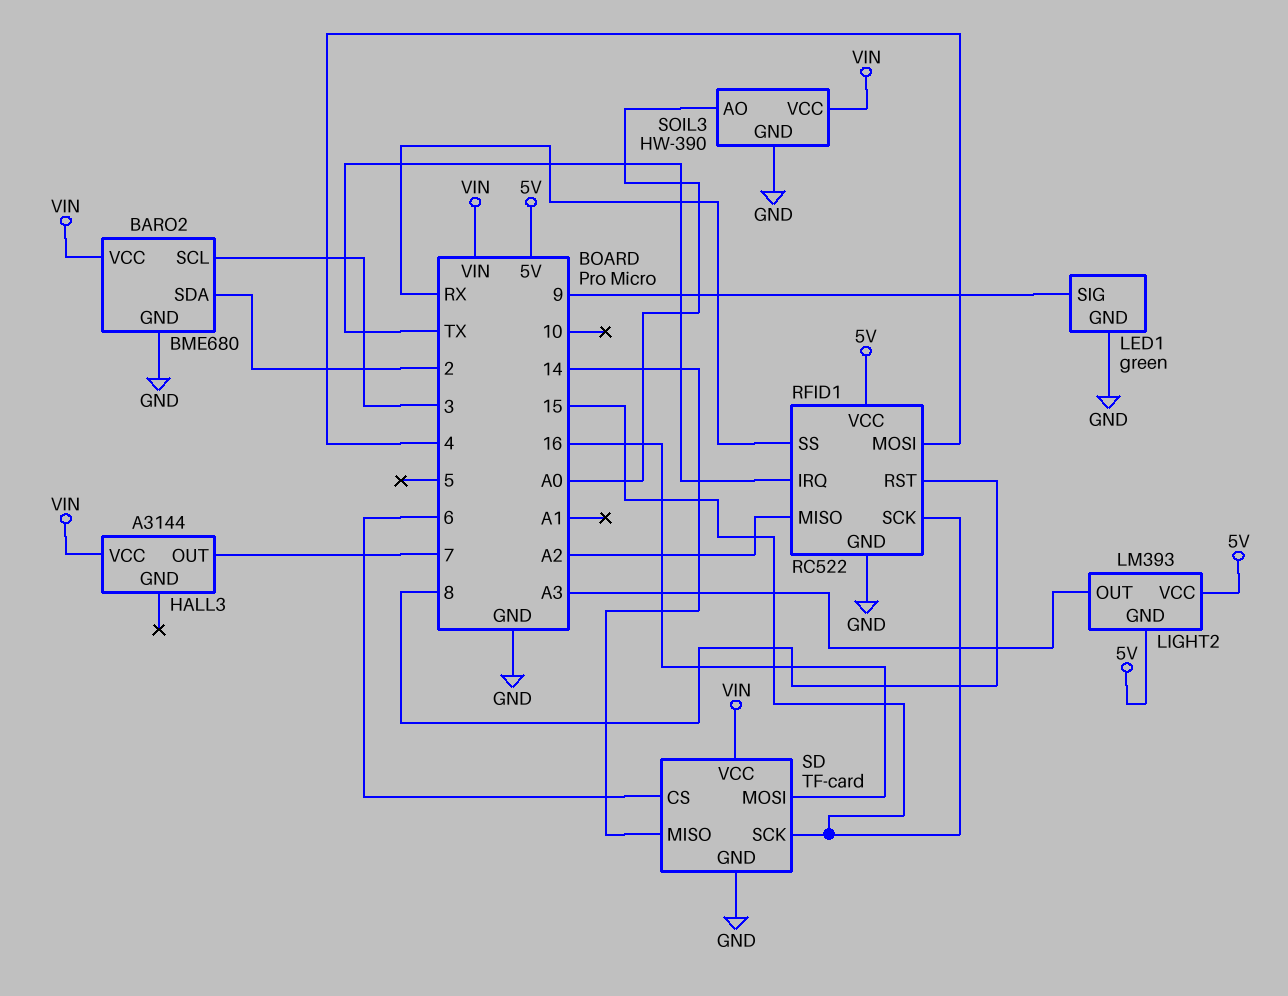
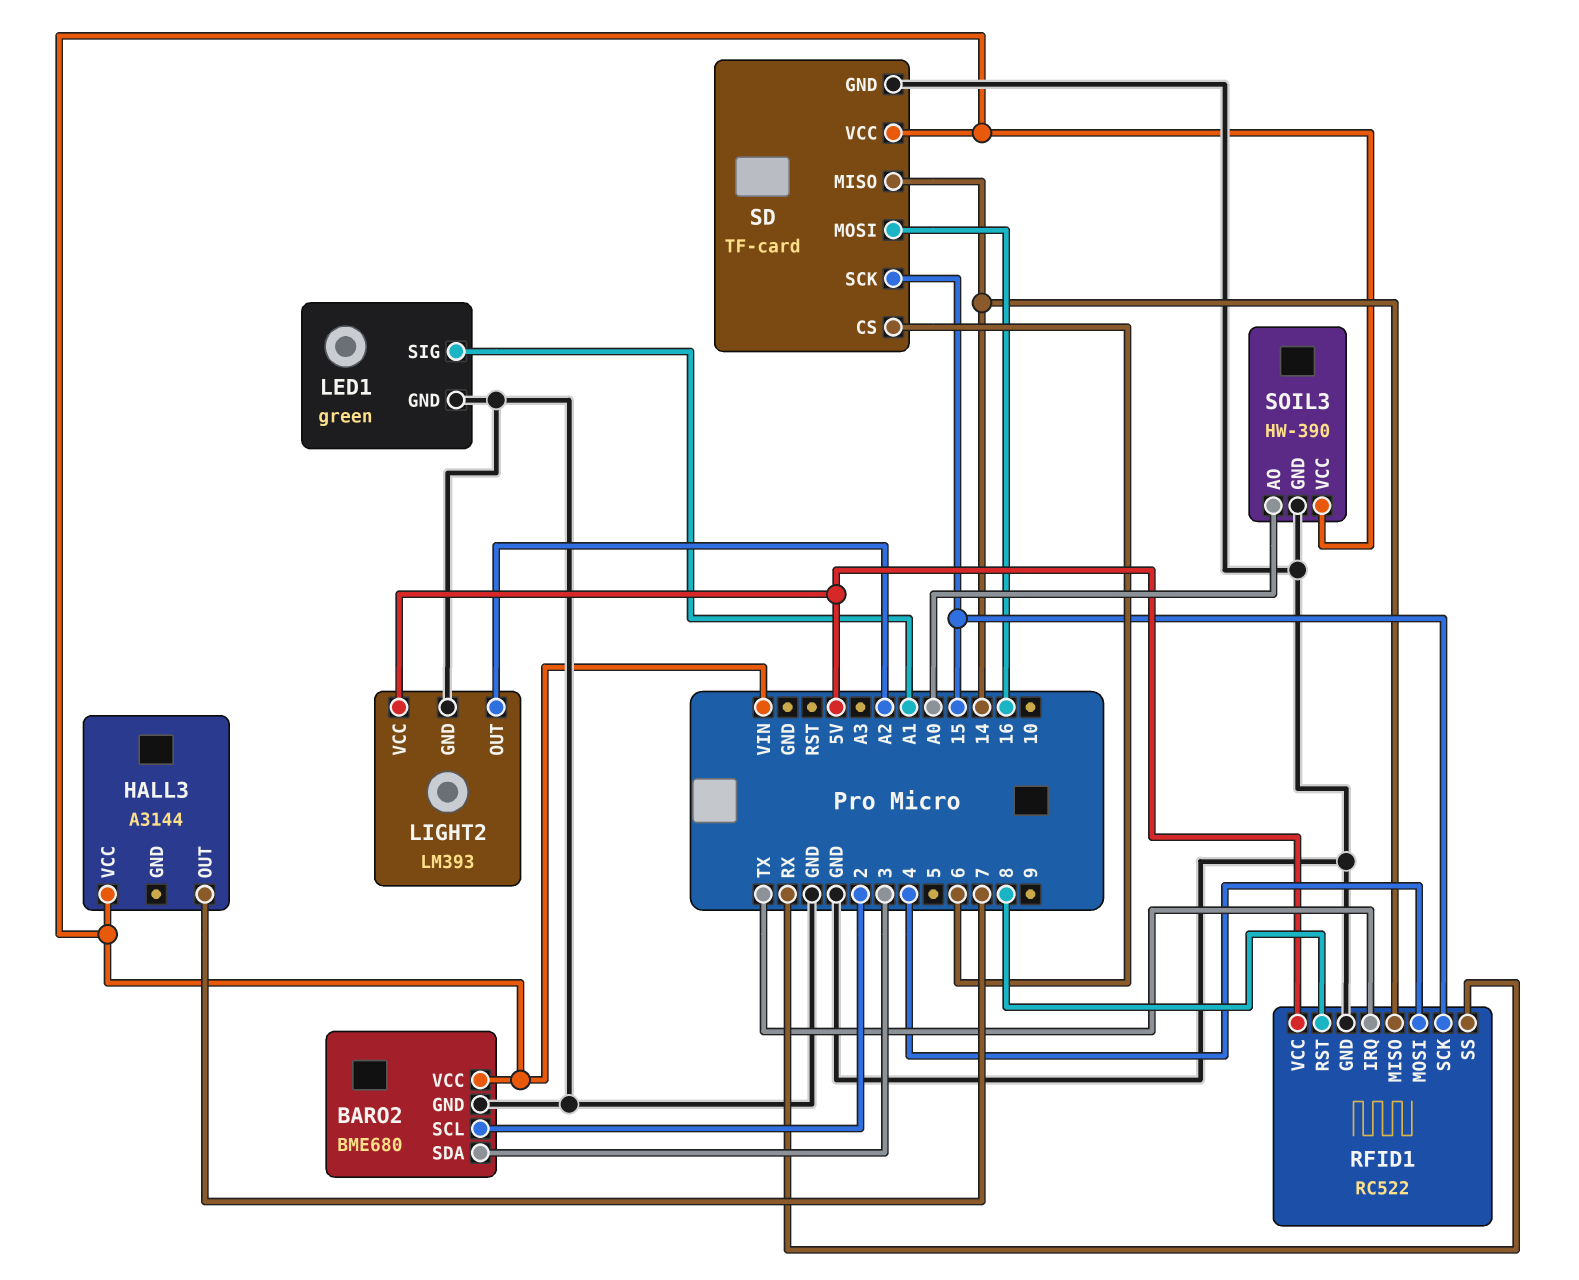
BARO2 pin SCL: 3 -> 2
BARO2 pin SDA: 2 -> 3
LED1 pin SIG: 9 -> A1
LIGHT2 pin GND: 5V -> GND
LIGHT2 pin OUT: A3 -> A2
RFID1 pin MISO: A2 -> 14

